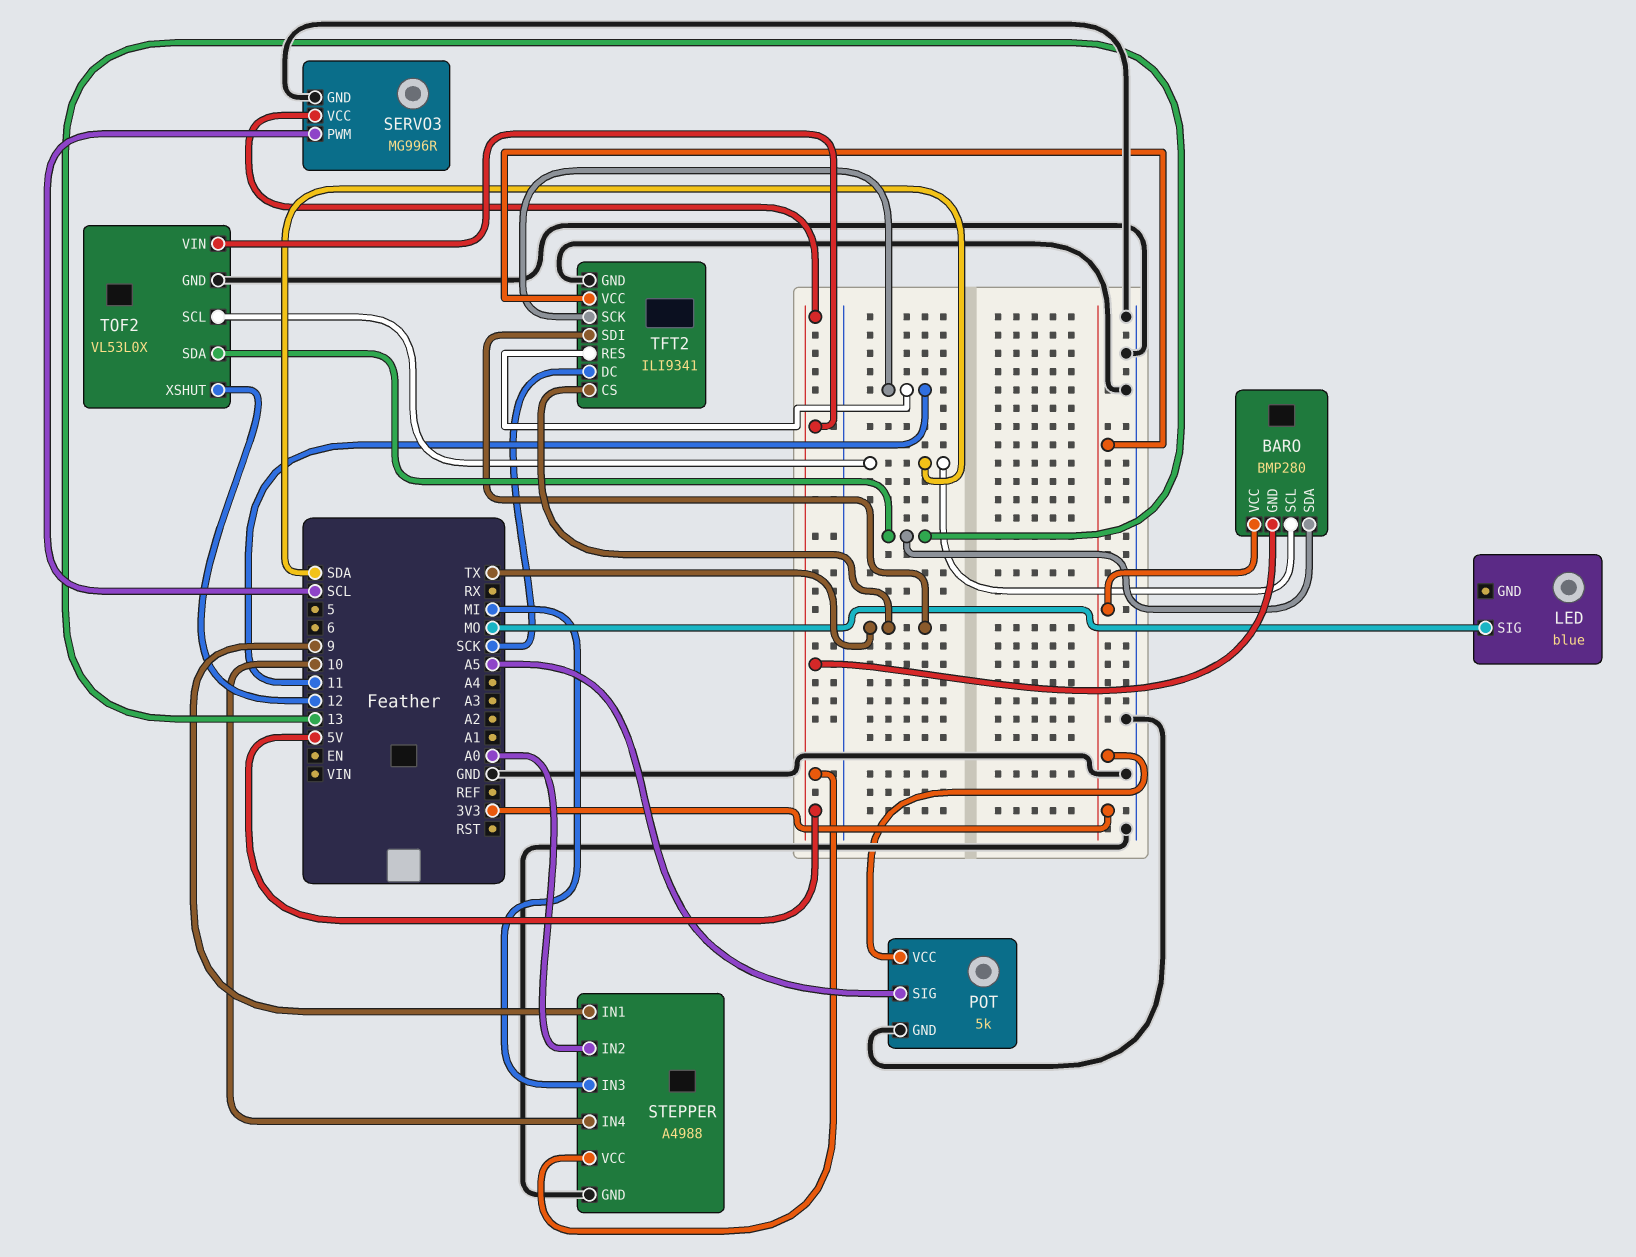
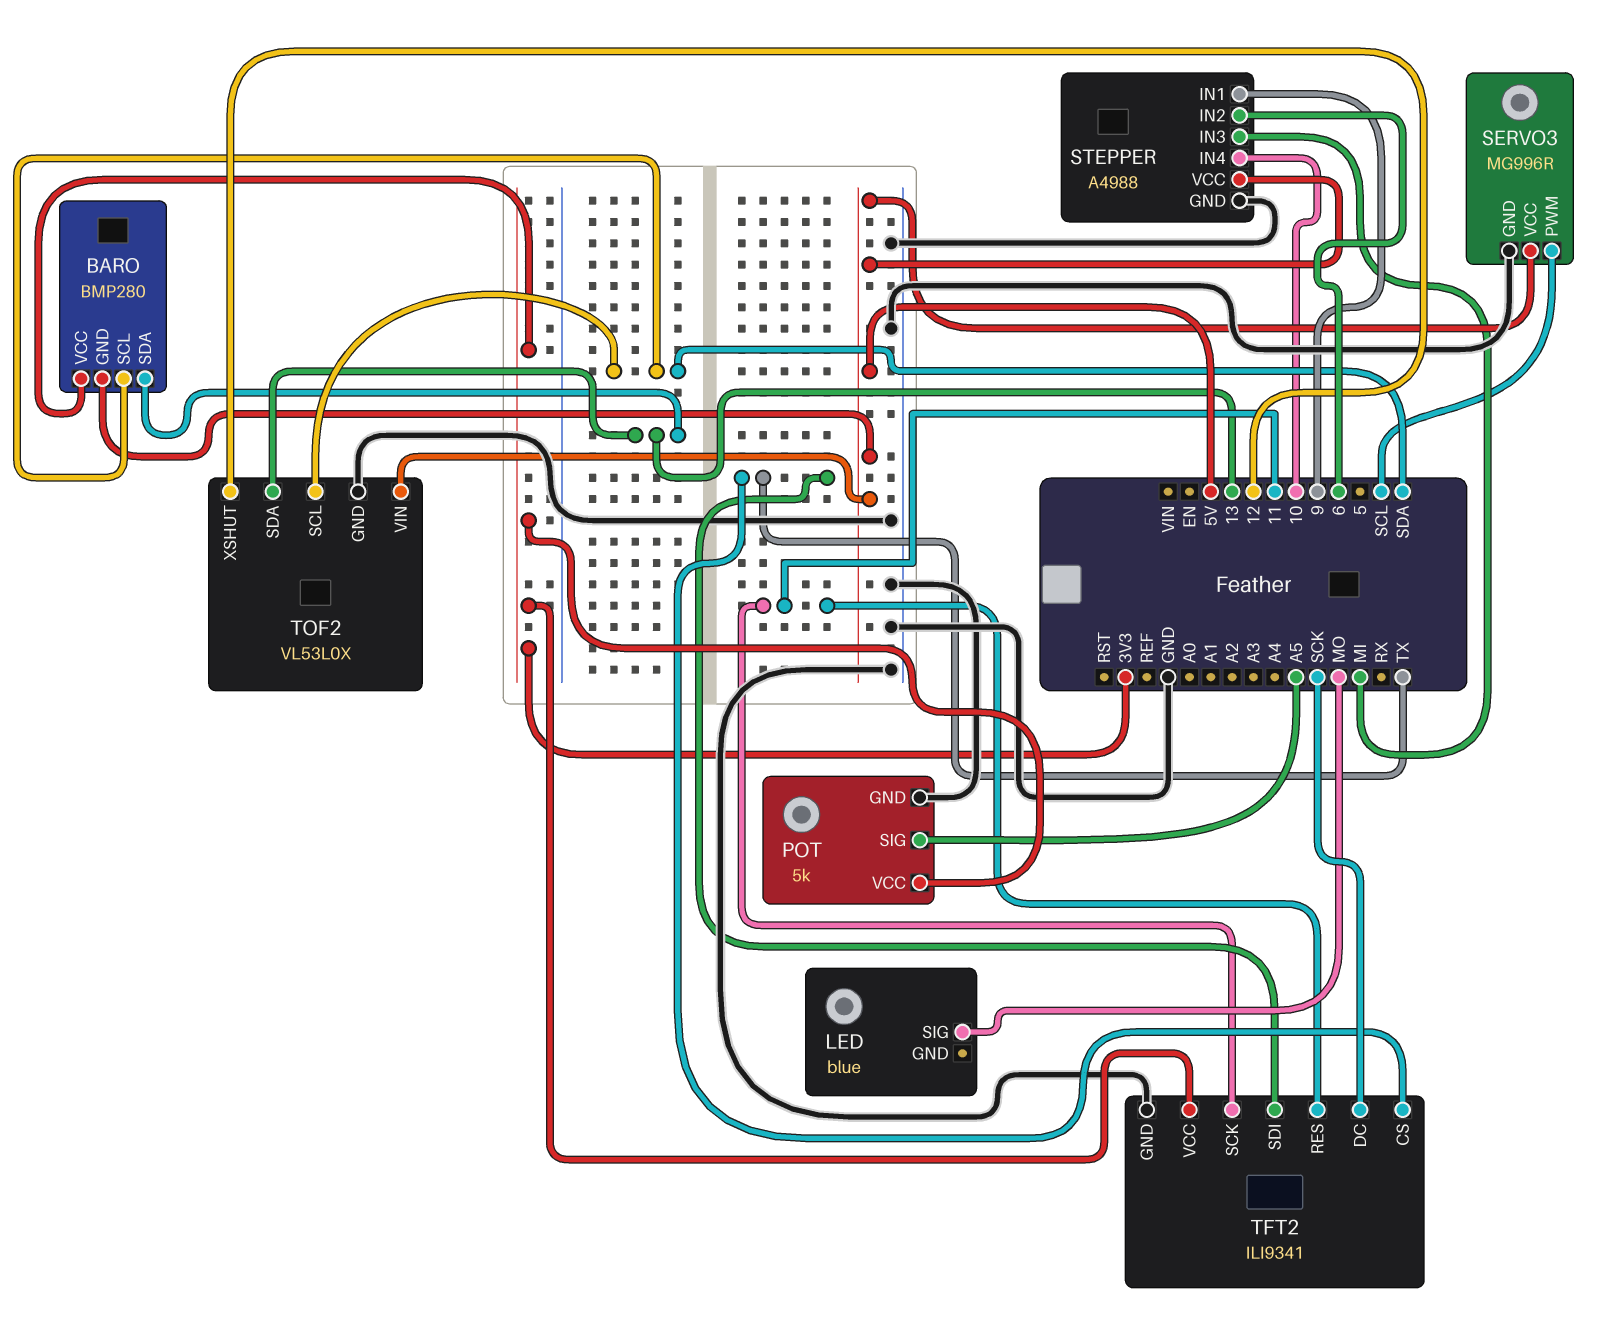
STEPPER pin IN2: A0 -> 6

